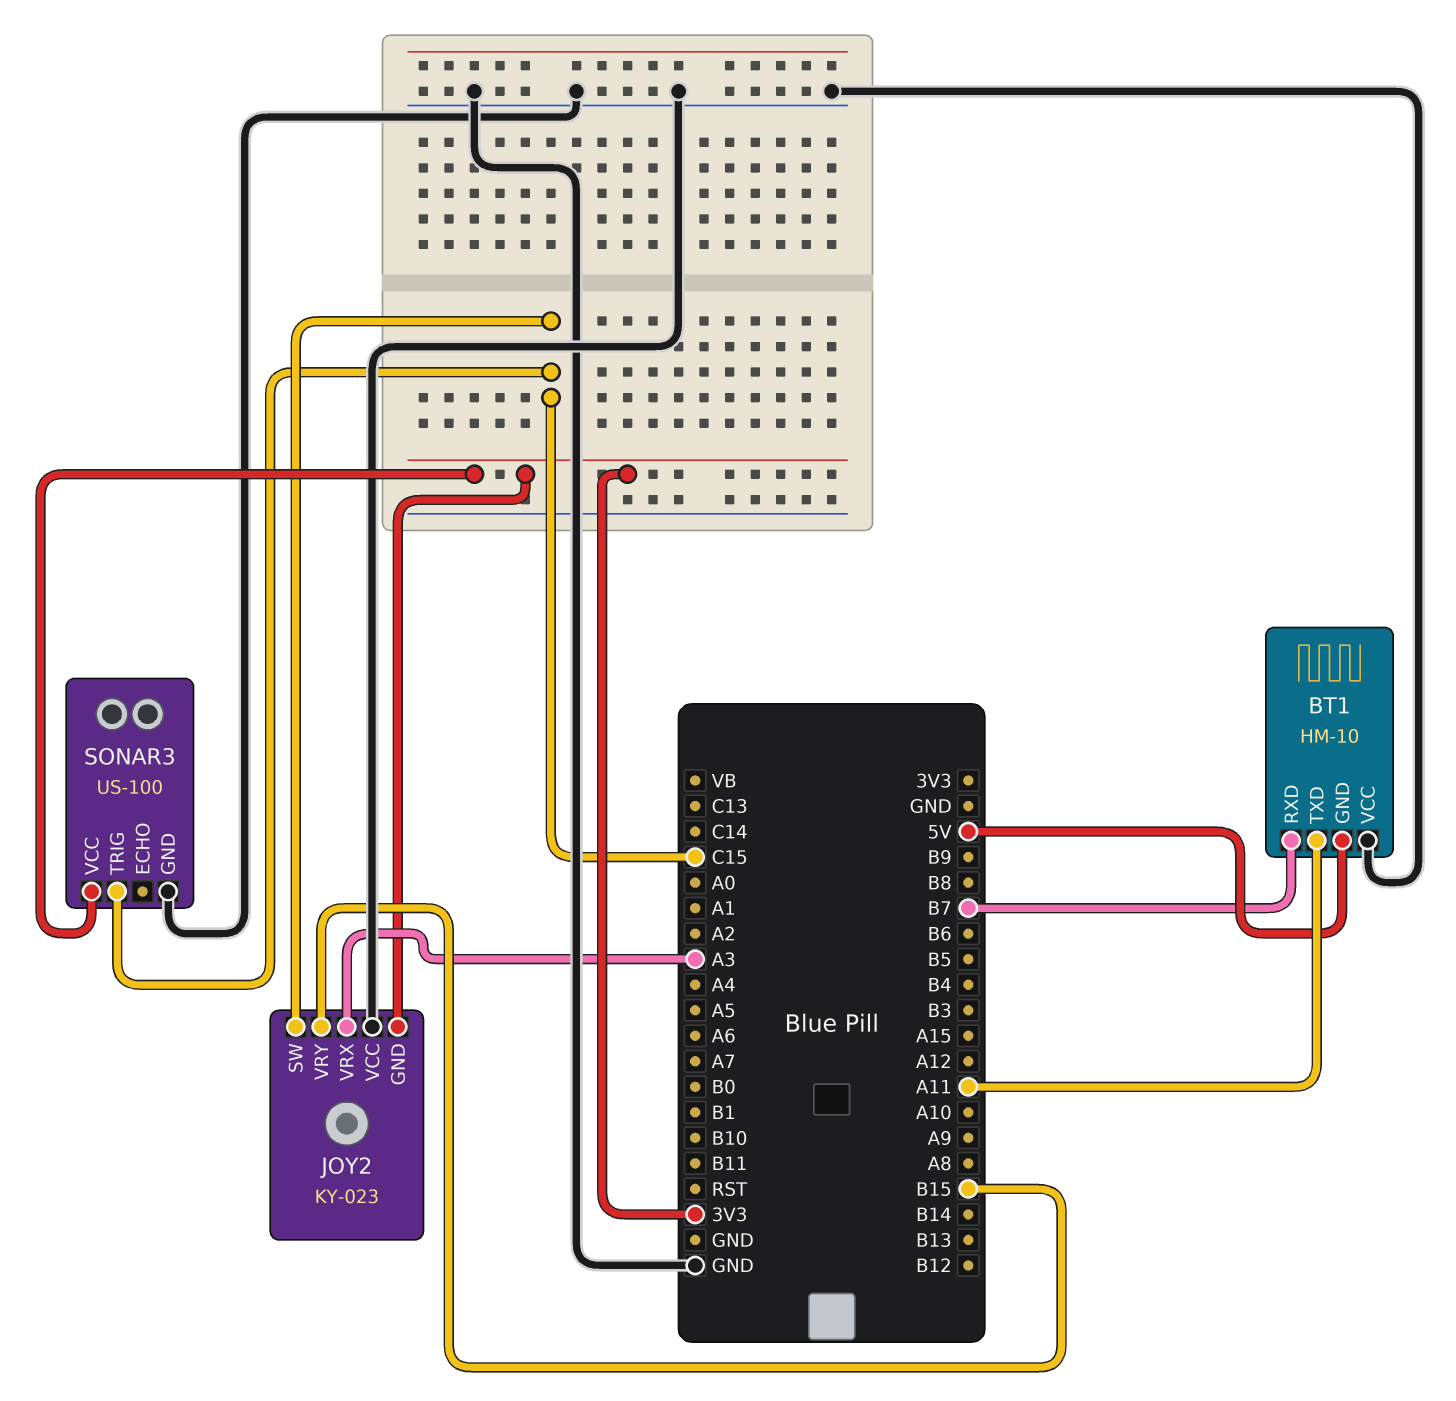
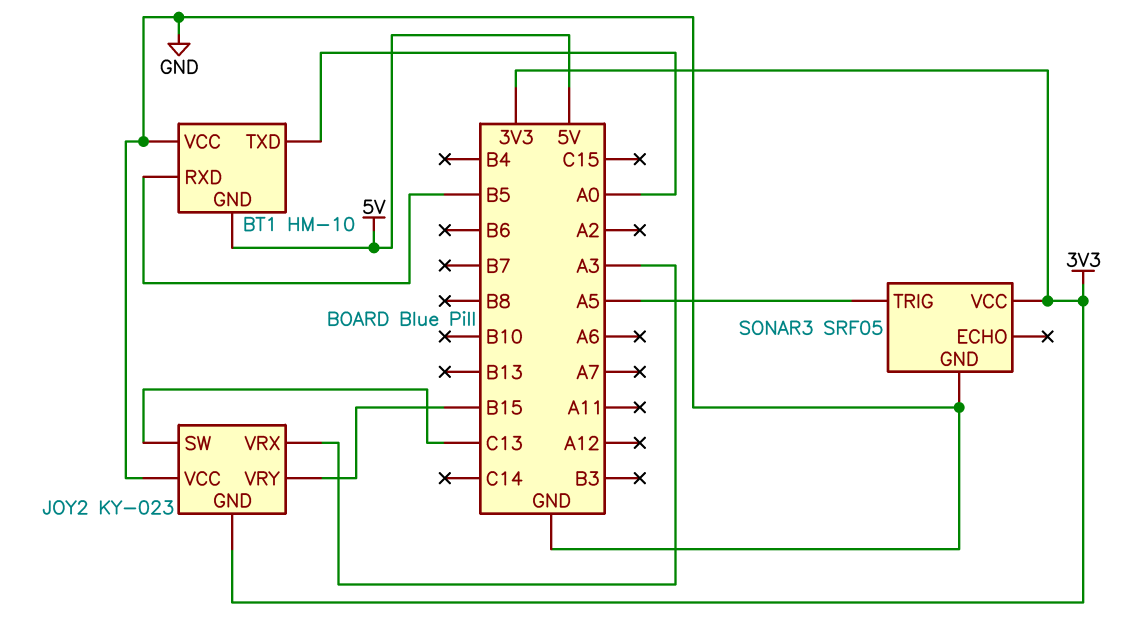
BT1 pin RXD: B7 -> B5
BT1 pin TXD: A11 -> A0
JOY2 pin SW: C15 -> C13
SONAR3: US-100 -> SRF05
SONAR3 pin TRIG: C15 -> A5

